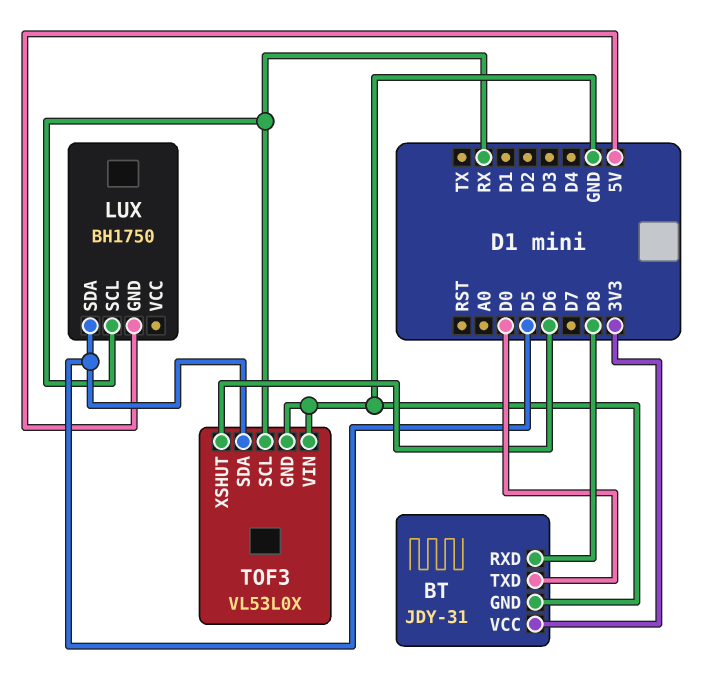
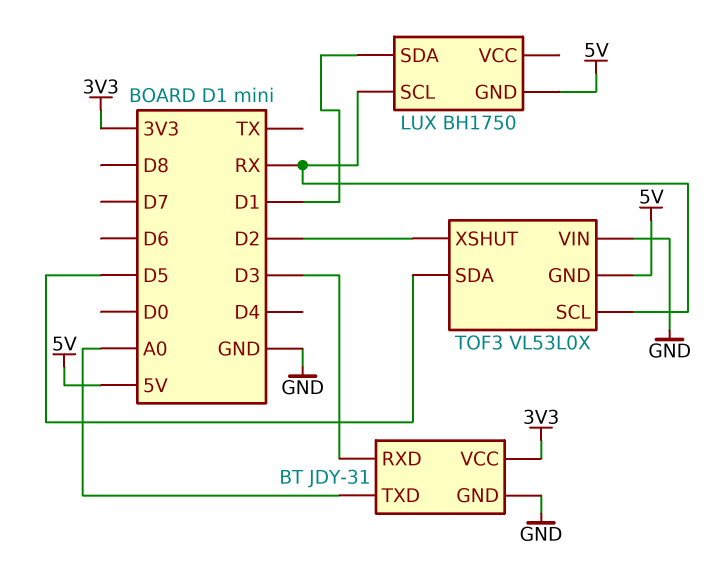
BT pin RXD: D8 -> D3
BT pin TXD: D0 -> A0
LUX pin SDA: D5 -> D1
TOF3 pin GND: GND -> 5V
TOF3 pin XSHUT: D6 -> D2

